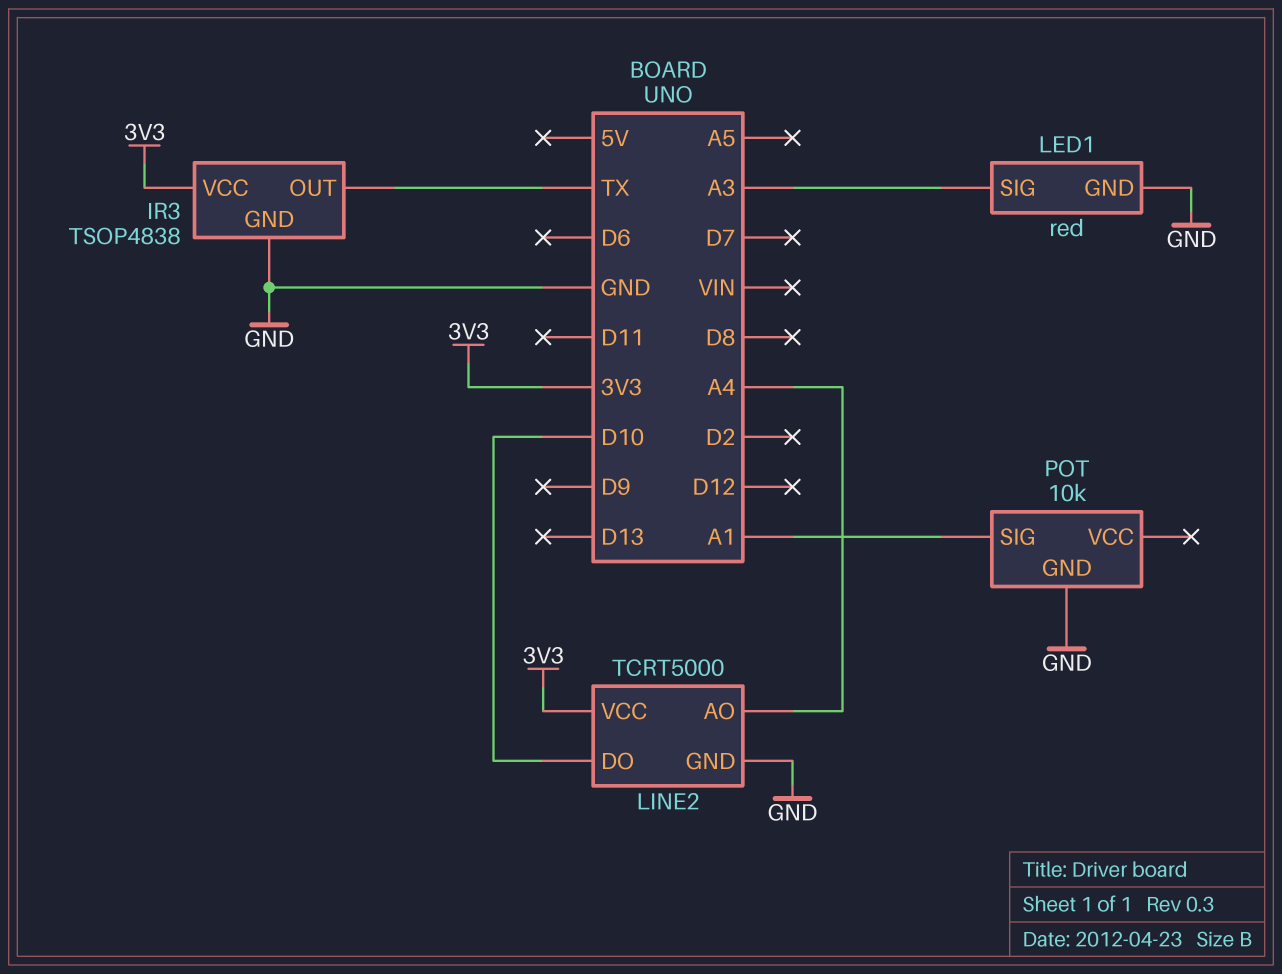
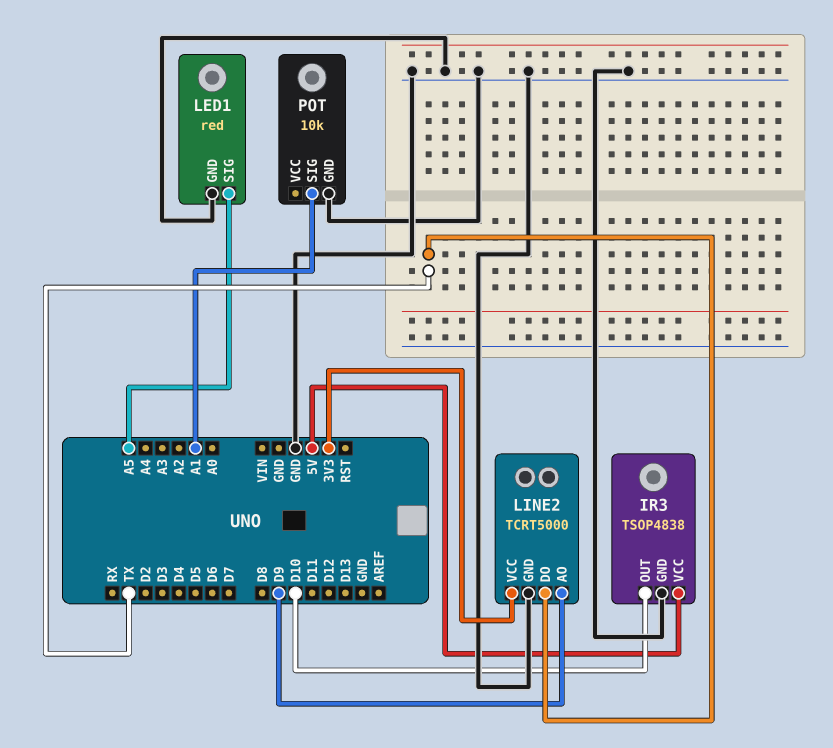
IR3 pin OUT: TX -> D10
IR3 pin VCC: 3V3 -> 5V
LED1 pin SIG: A3 -> A5
LINE2 pin AO: A4 -> D9
LINE2 pin DO: D10 -> TX

